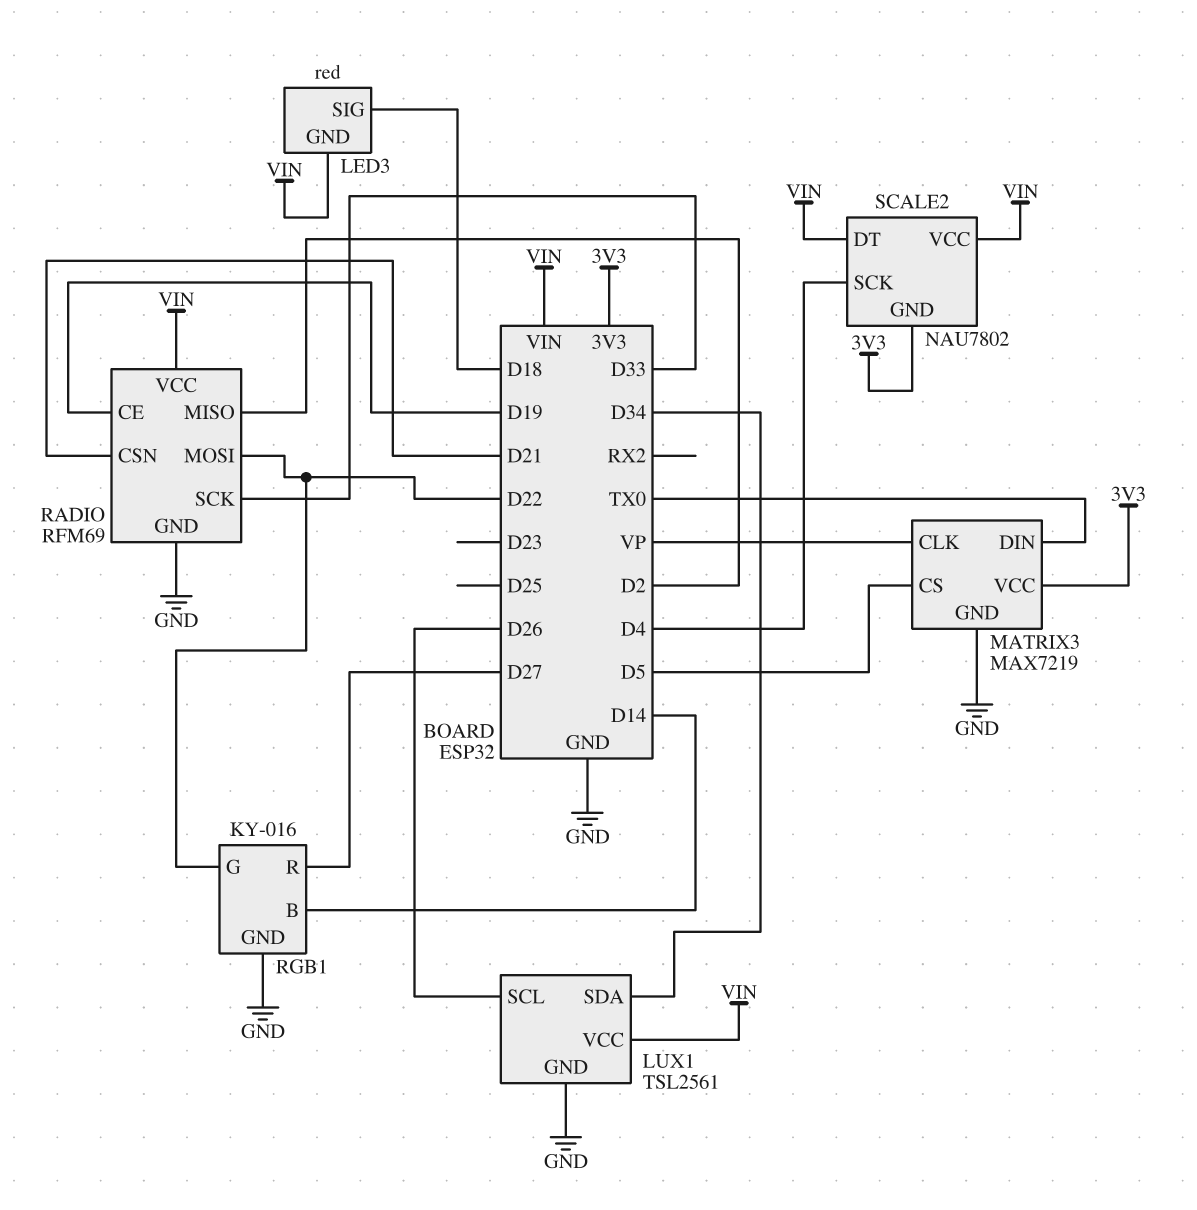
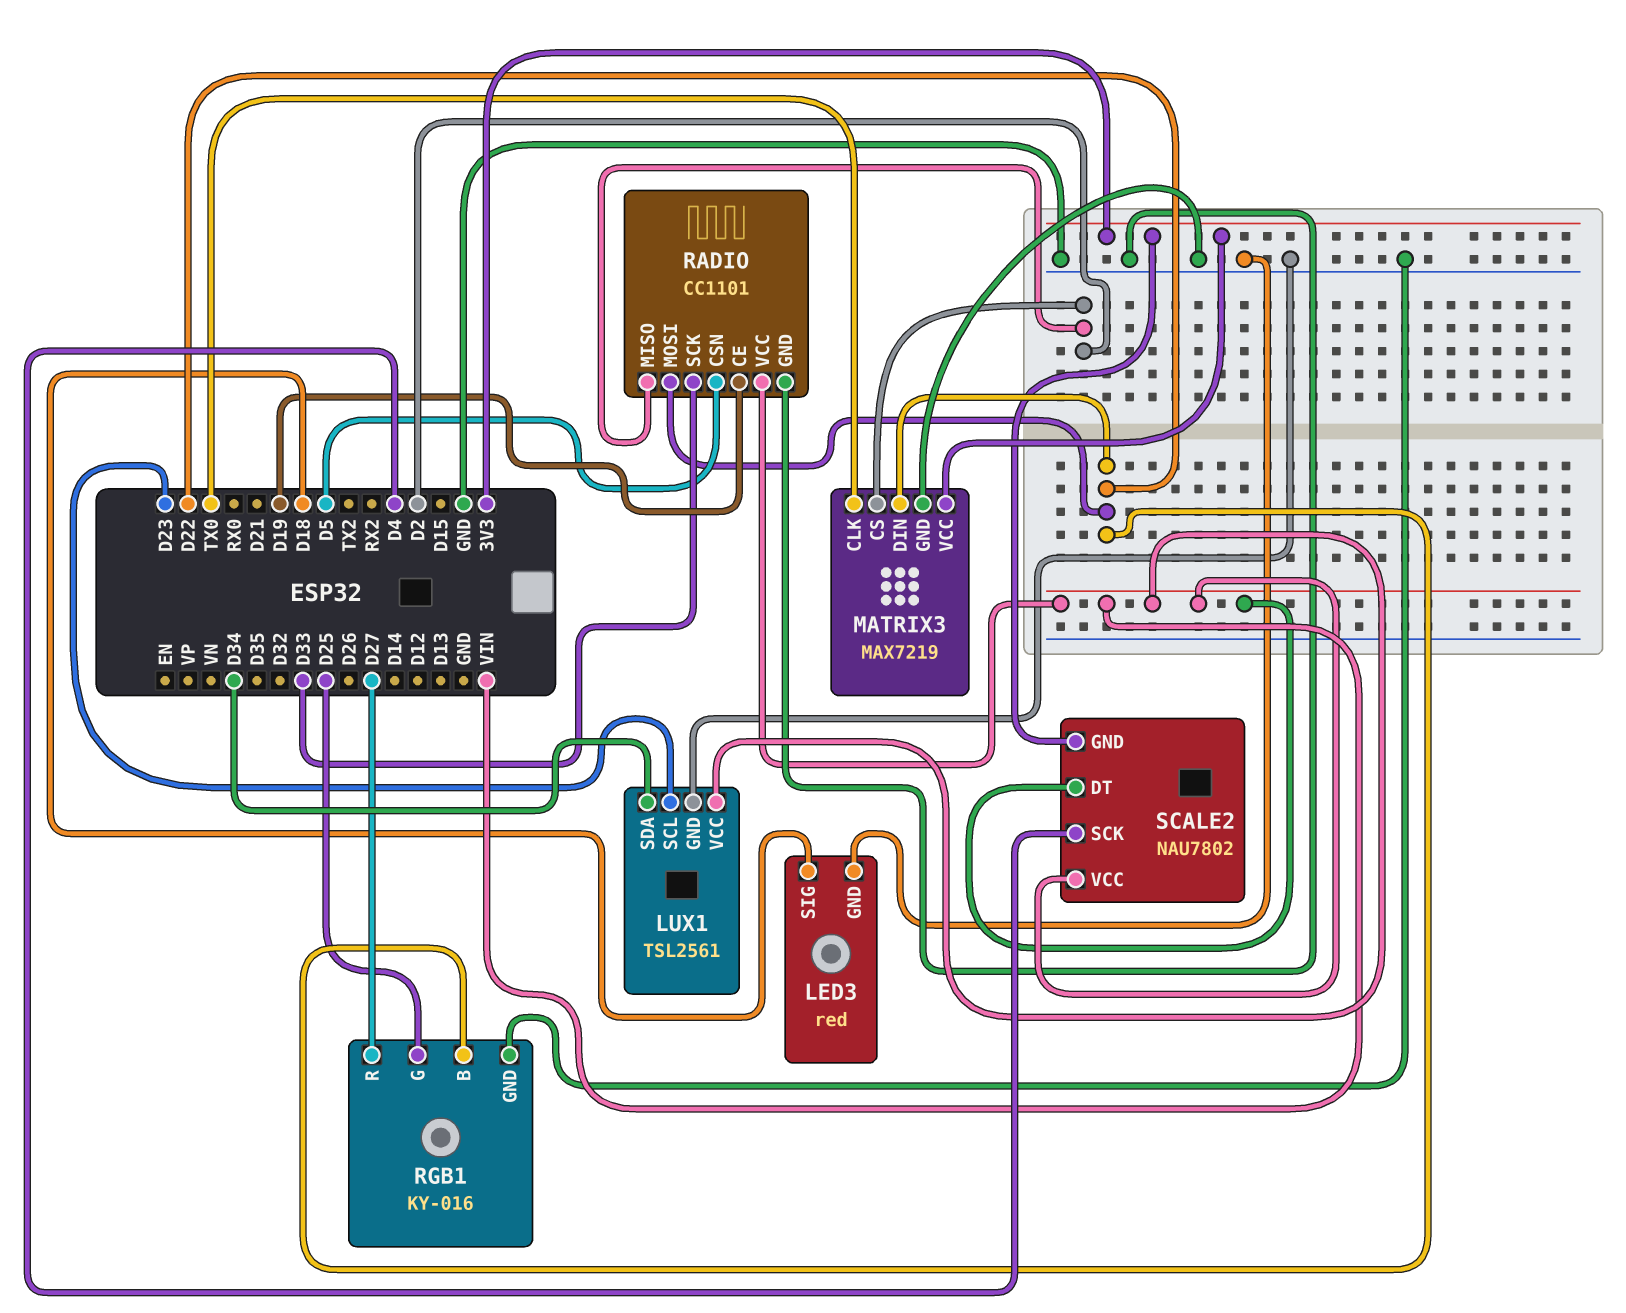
LED3 pin GND: VIN -> GND
LUX1 pin SCL: D26 -> D23
MATRIX3 pin CLK: VP -> TX0
MATRIX3 pin CS: D5 -> D2
MATRIX3 pin DIN: TX0 -> D22
RADIO: RFM69 -> CC1101
RADIO pin CSN: D21 -> D5
RGB1 pin B: D14 -> D22
RGB1 pin G: D22 -> D25

